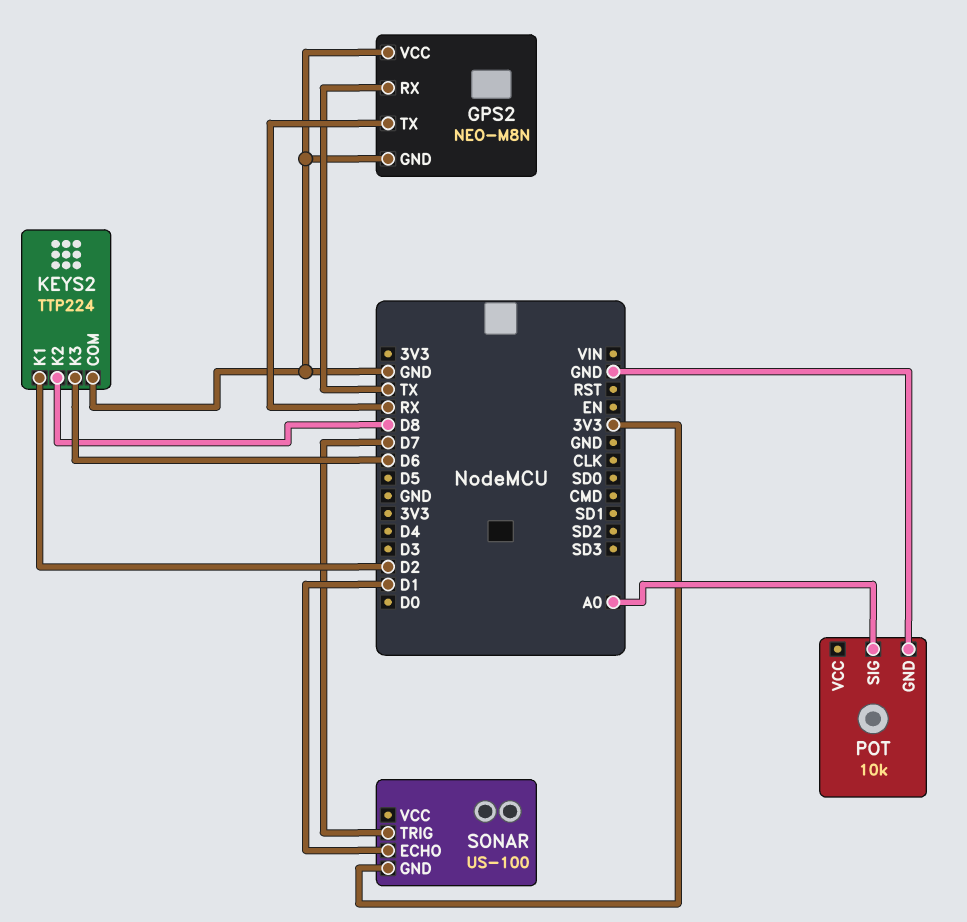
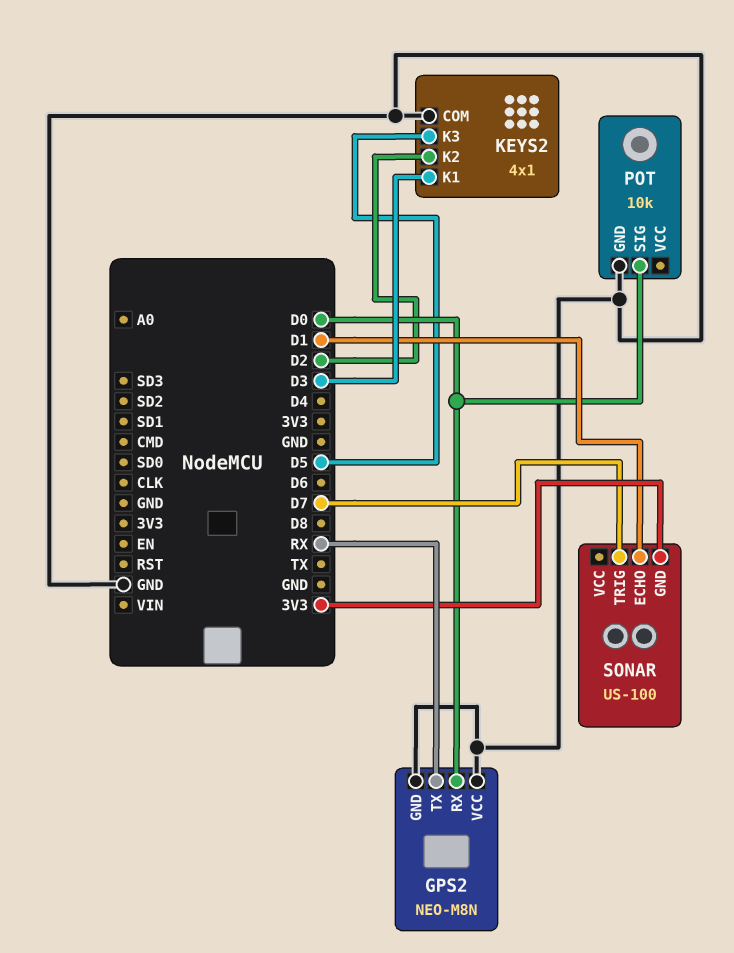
GPS2 pin RX: TX -> D0
KEYS2: TTP224 -> 4x1
KEYS2 pin K1: D2 -> D3
KEYS2 pin K2: D8 -> D2
KEYS2 pin K3: D6 -> D5
POT pin SIG: A0 -> D0

